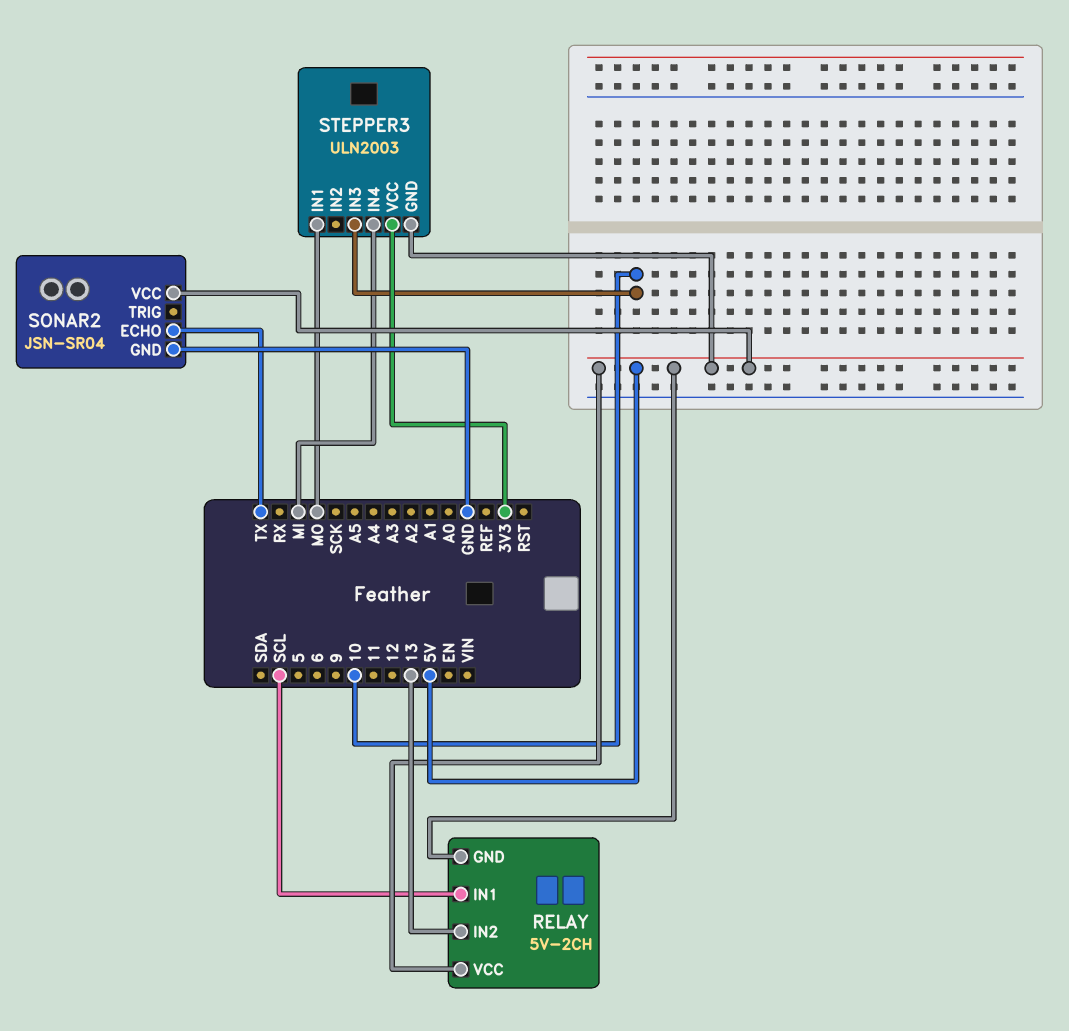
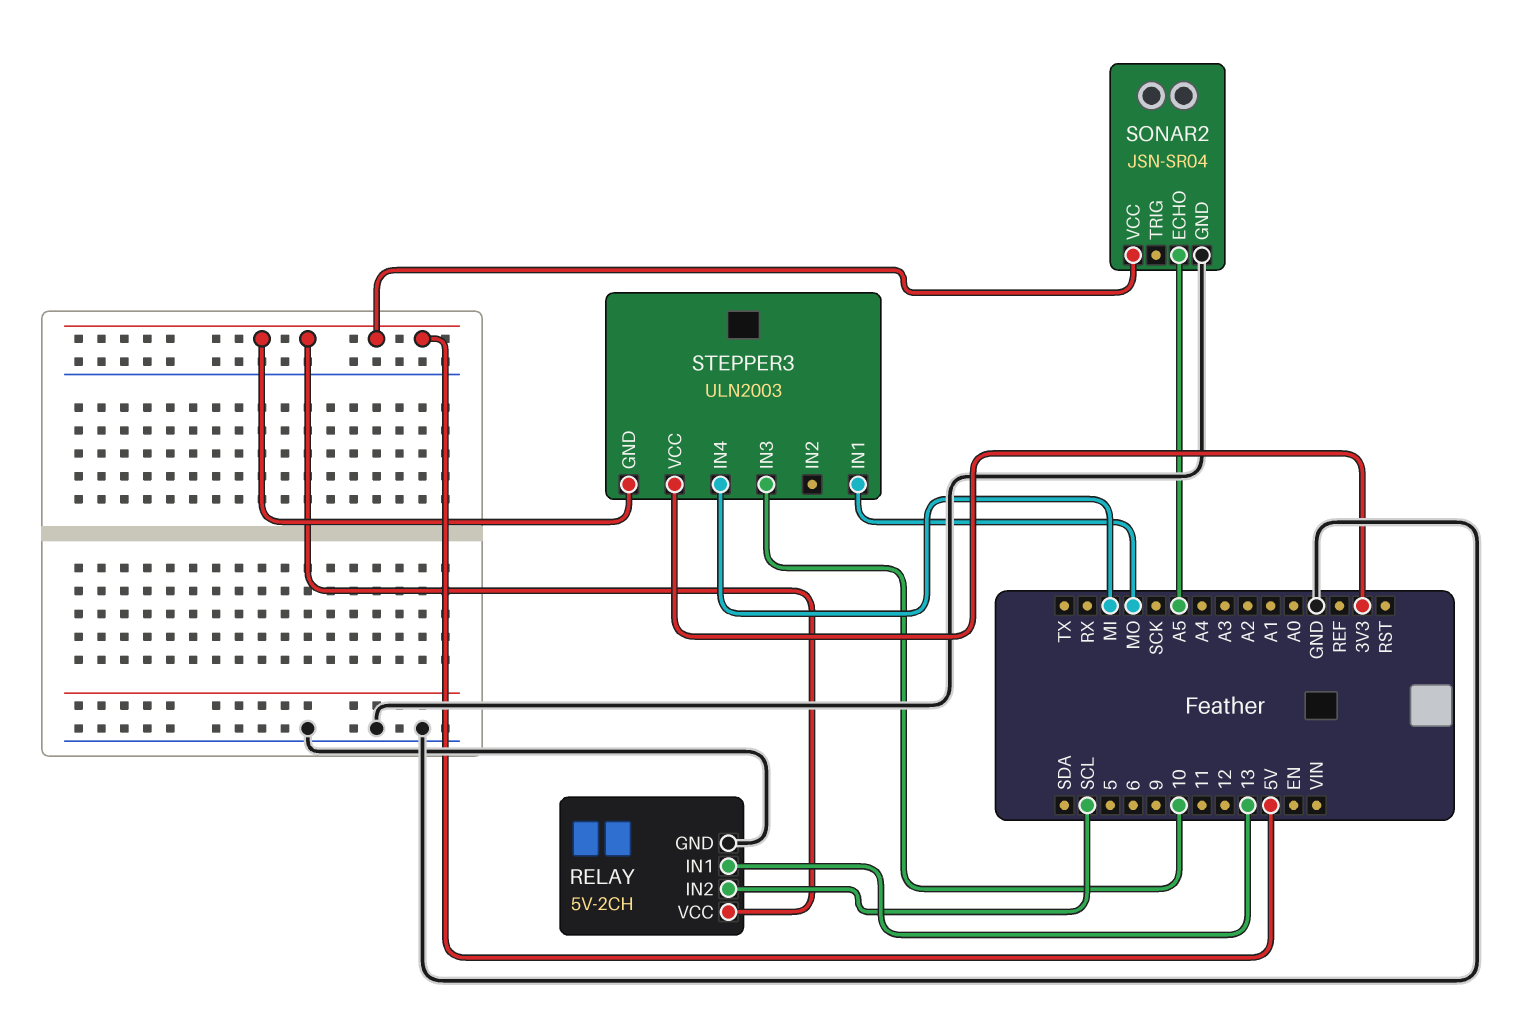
RELAY pin GND: 5V -> GND
RELAY pin IN1: SCL -> 13
RELAY pin IN2: 13 -> SCL
SONAR2 pin ECHO: TX -> A5

